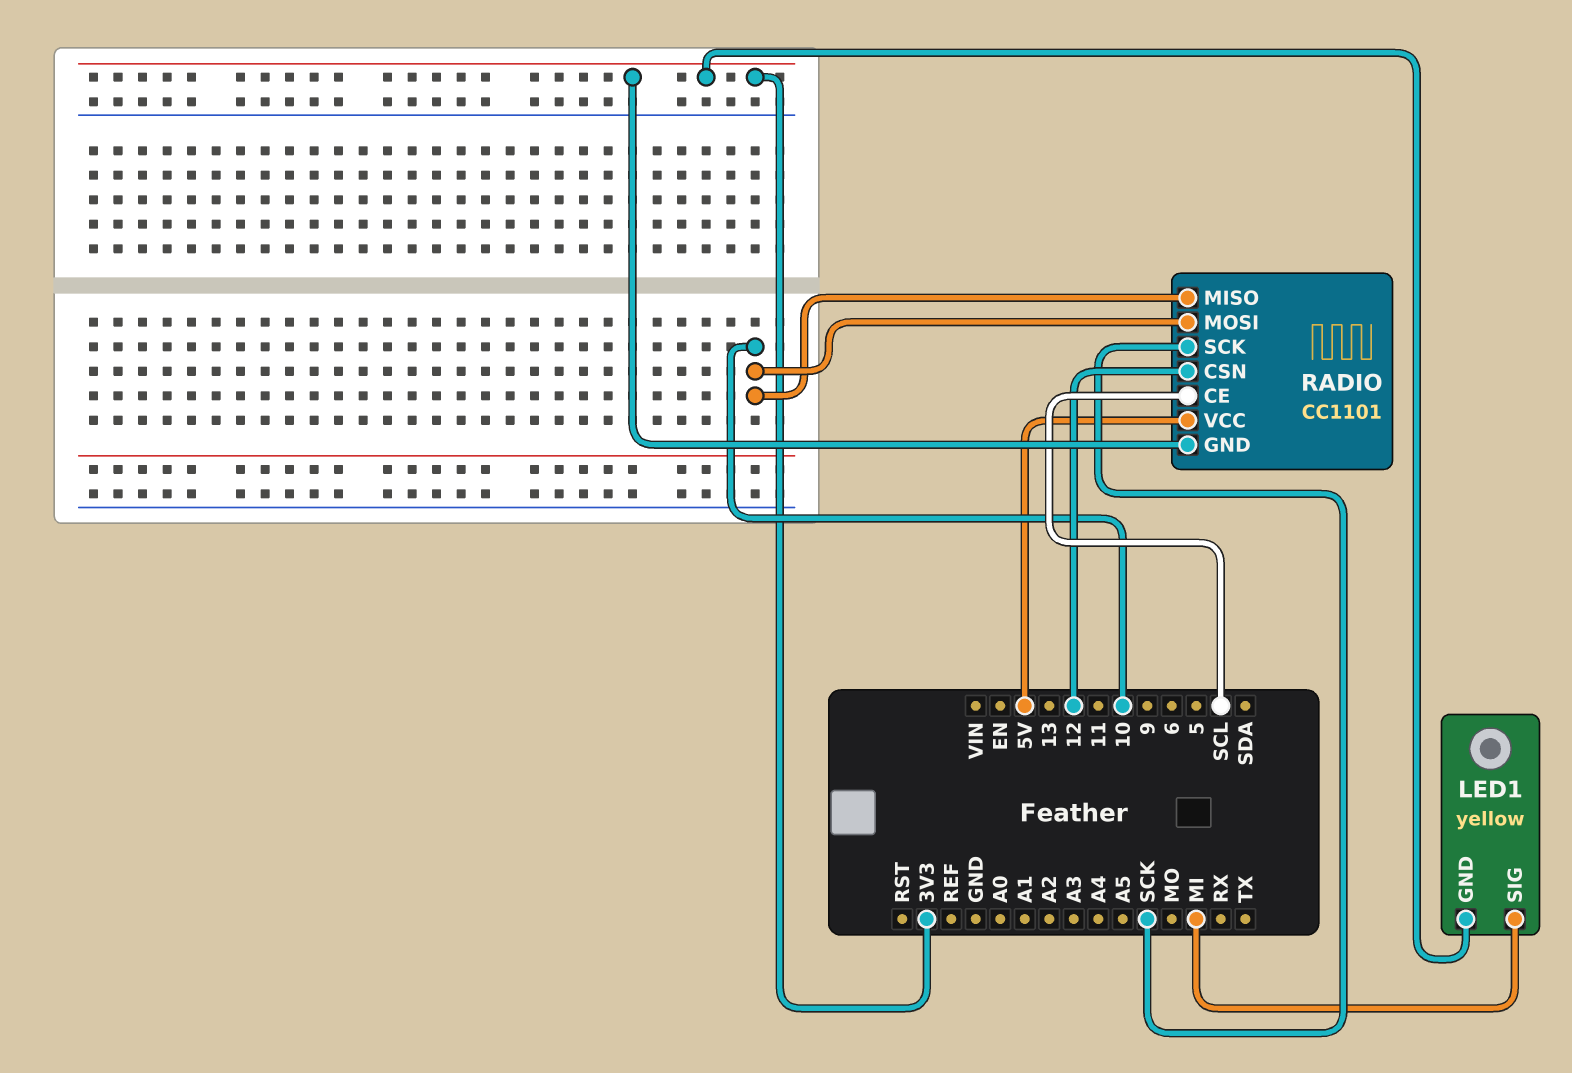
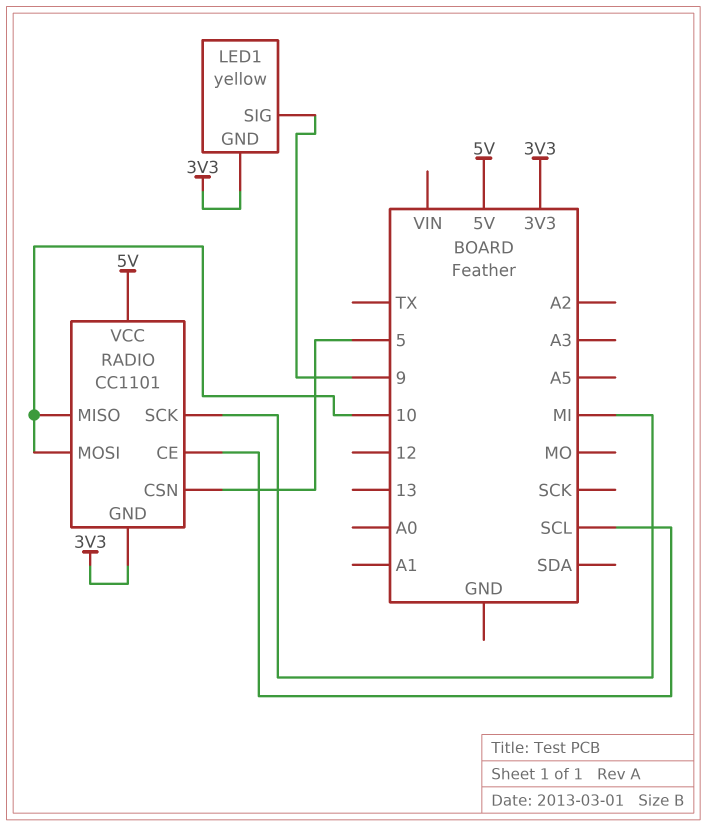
LED1 pin SIG: MI -> 9
RADIO pin CSN: 12 -> 5
RADIO pin SCK: SCK -> MI

